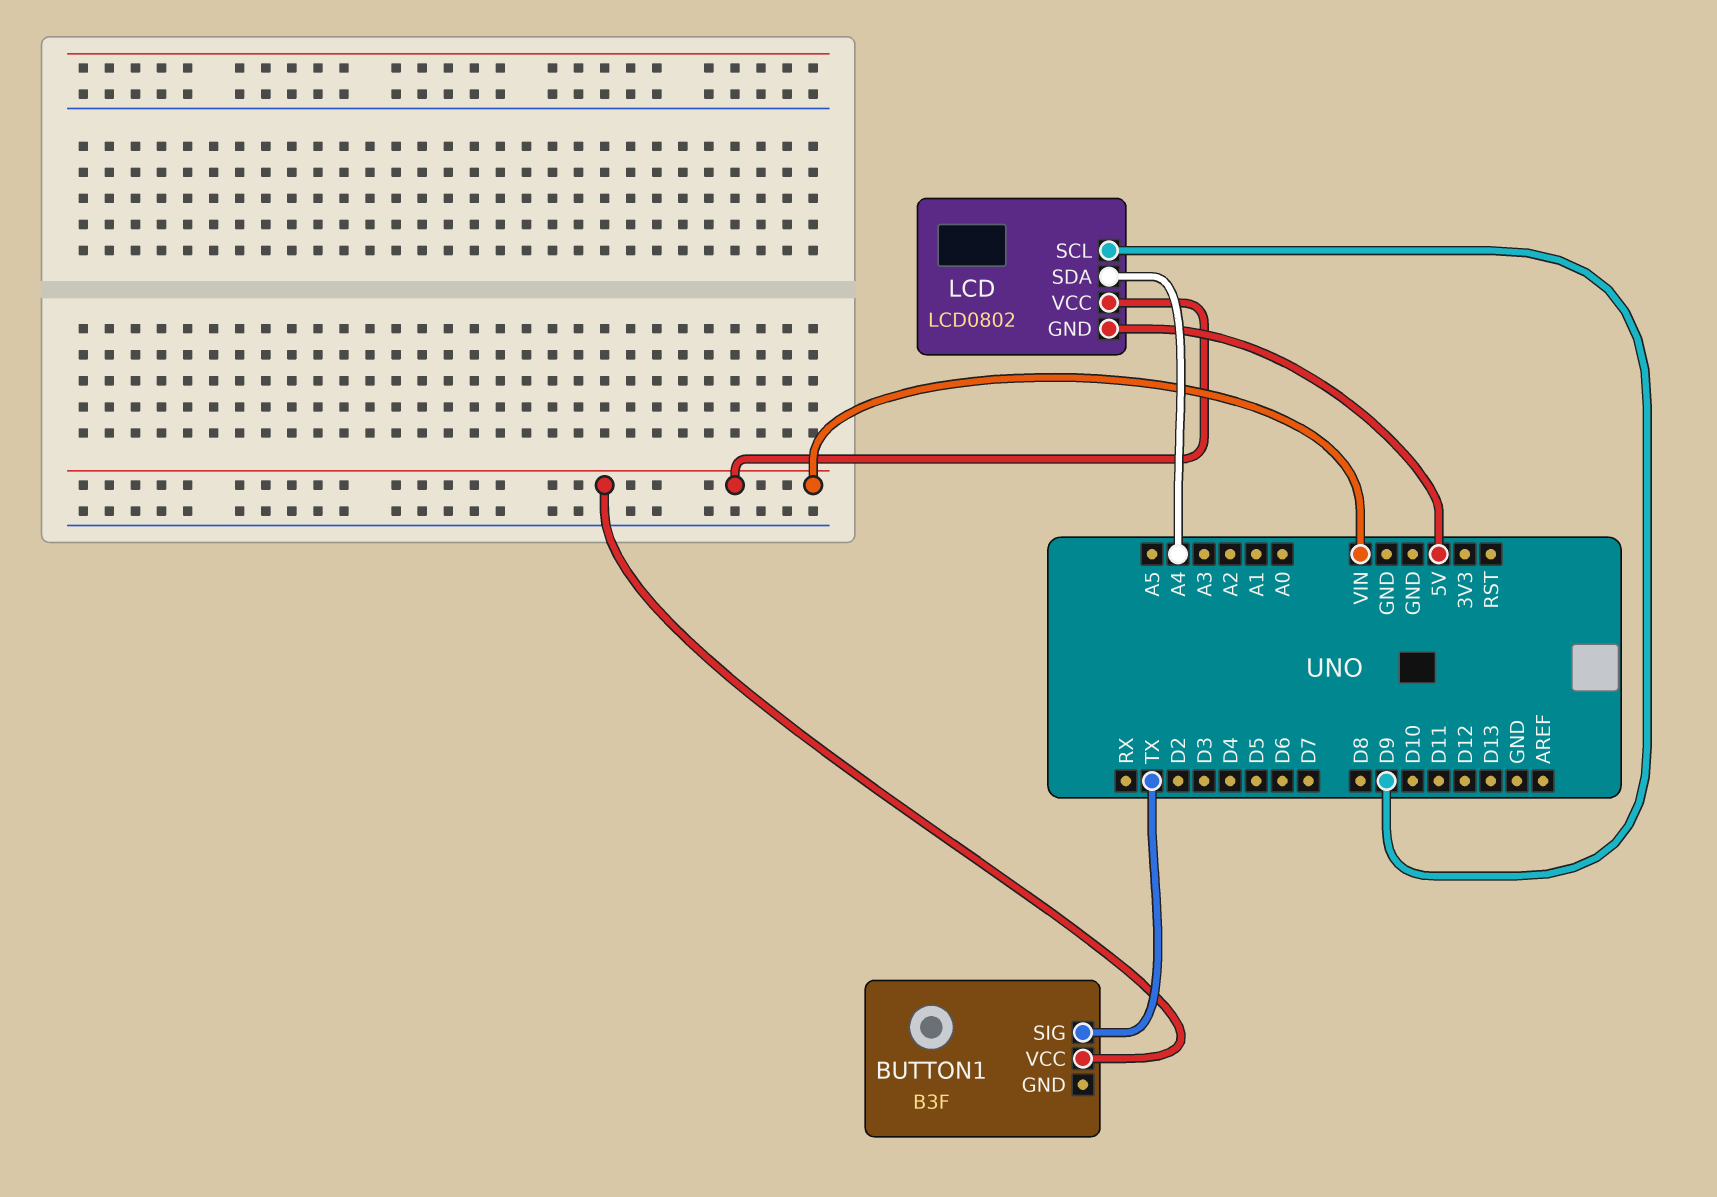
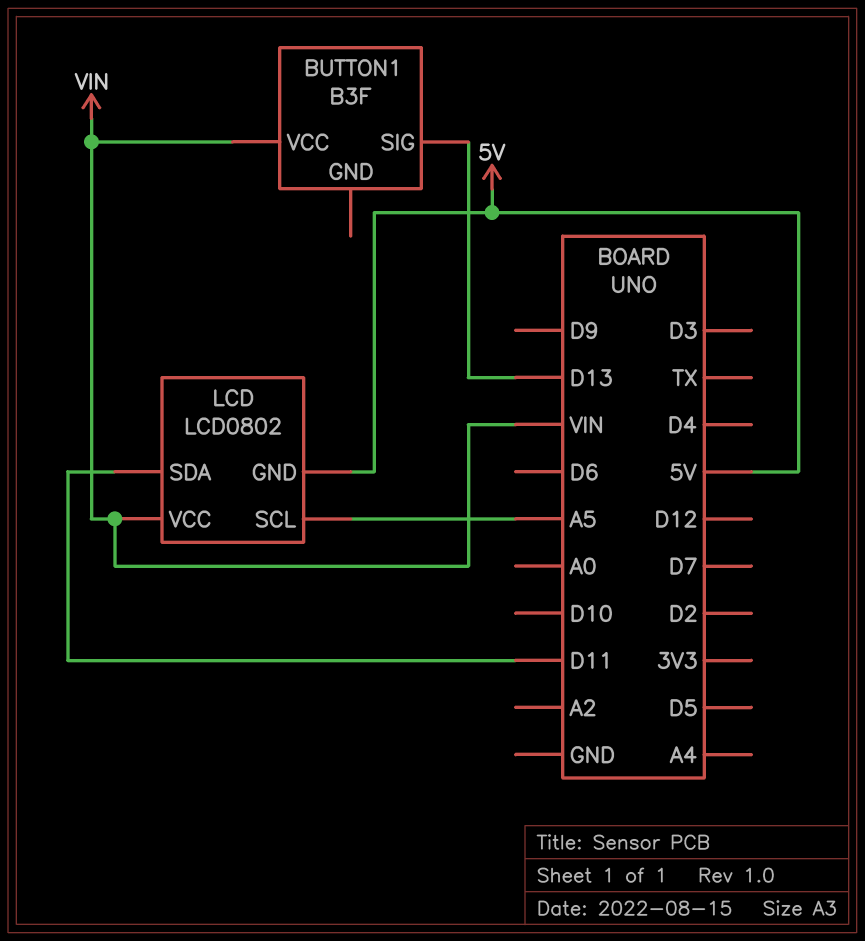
BUTTON1 pin SIG: TX -> D13
LCD pin SCL: D9 -> A5
LCD pin SDA: A4 -> D11

